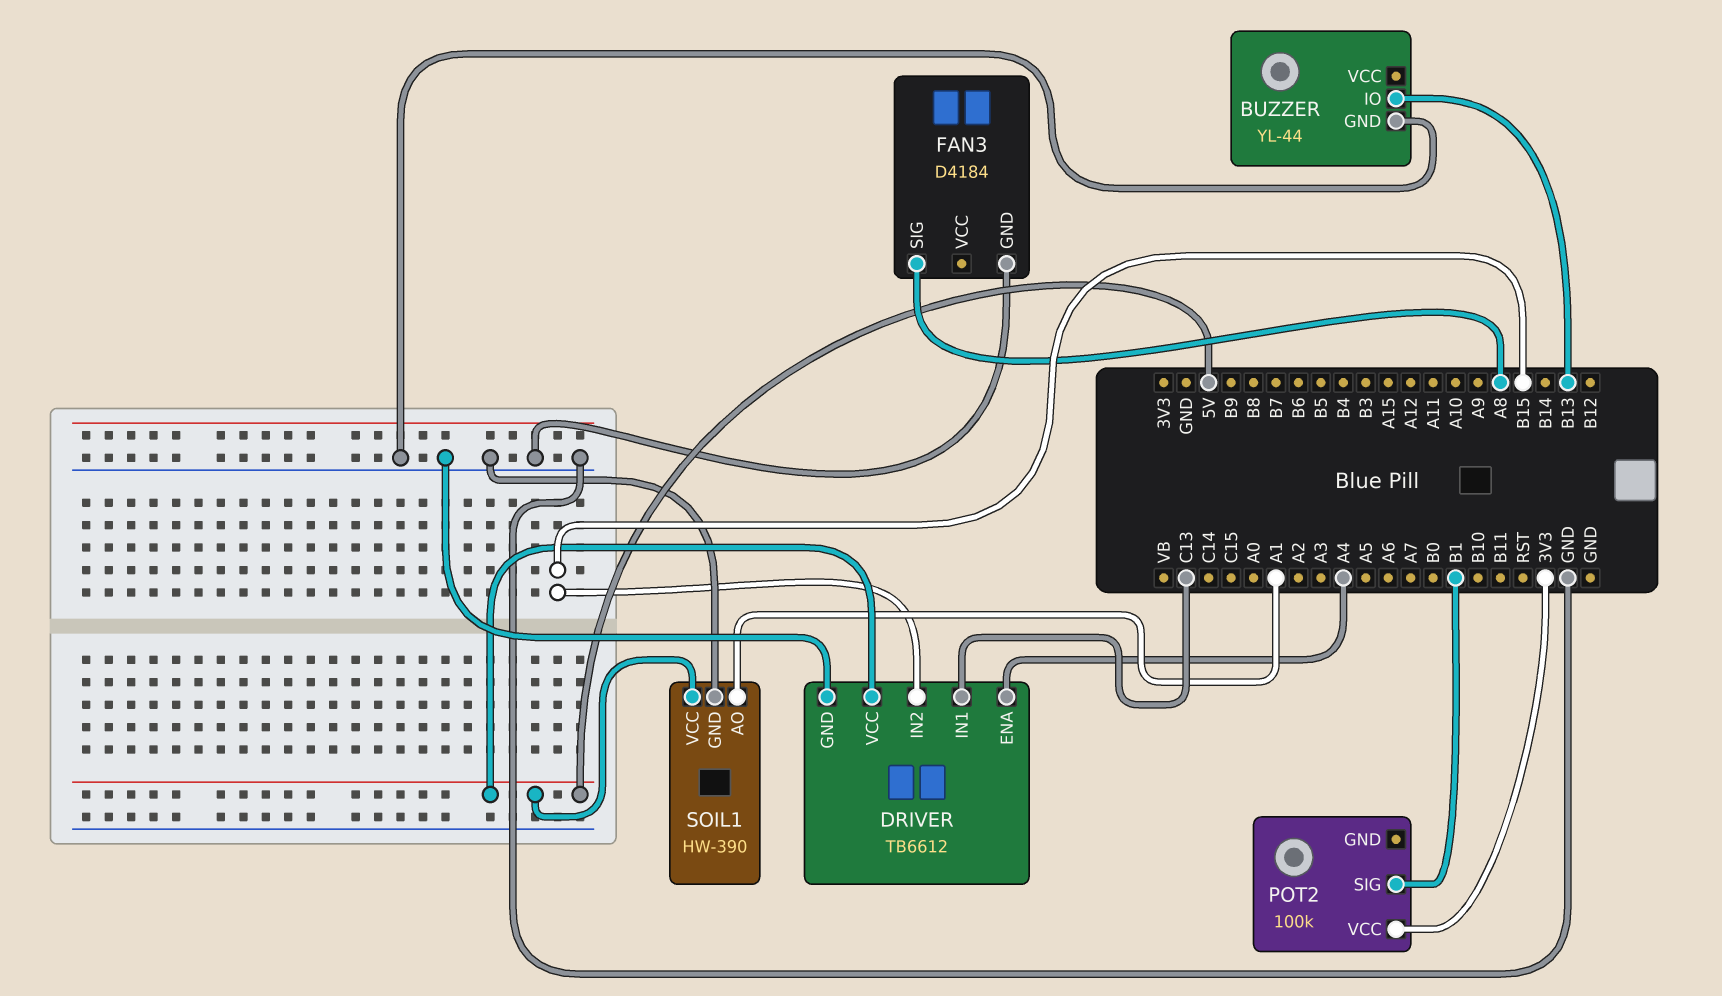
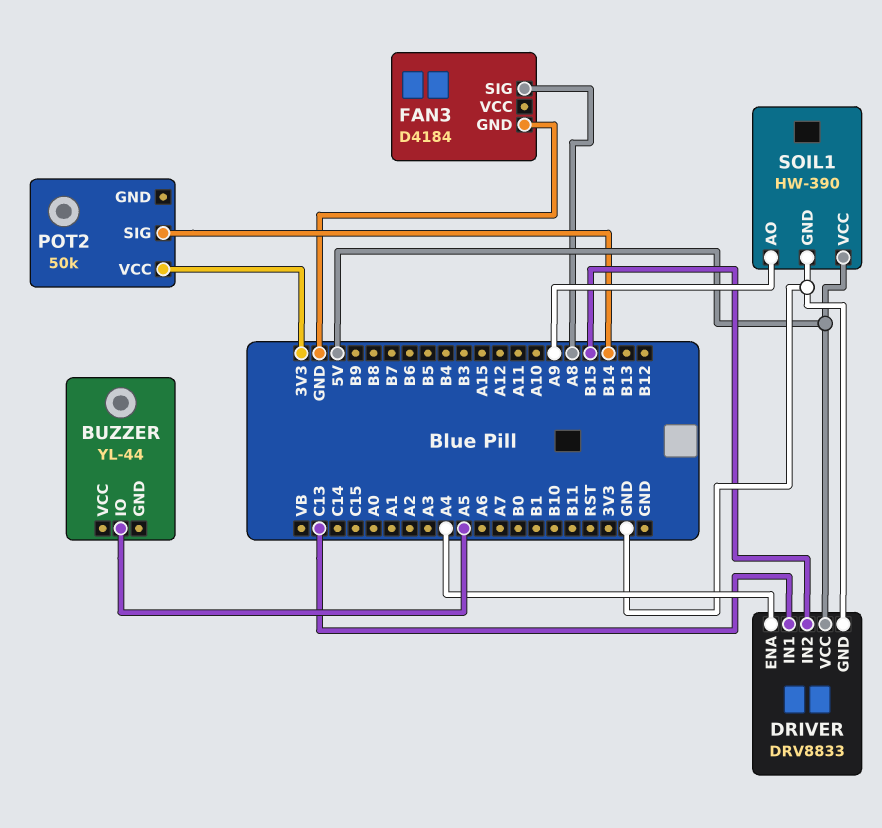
BUZZER pin GND: GND -> none
BUZZER pin IO: B13 -> A5
DRIVER: TB6612 -> DRV8833
POT2: 100k -> 50k
POT2 pin SIG: B1 -> B14
SOIL1 pin AO: A1 -> A9

